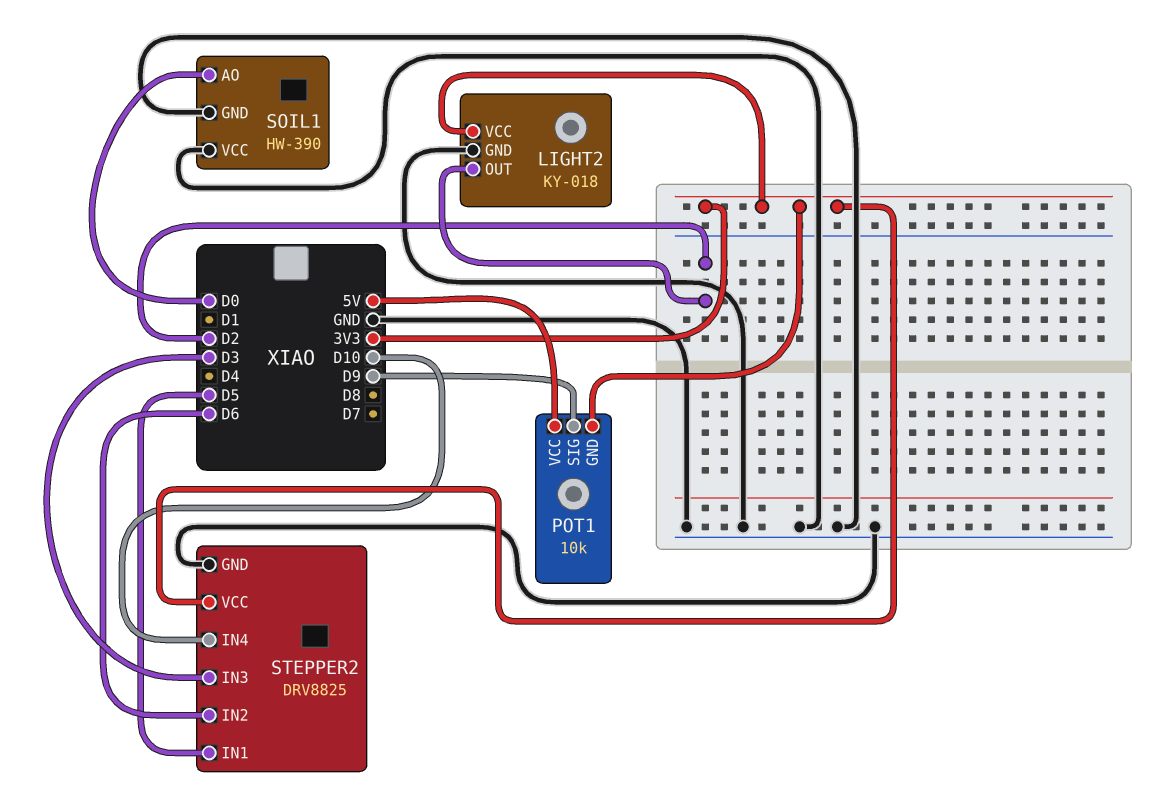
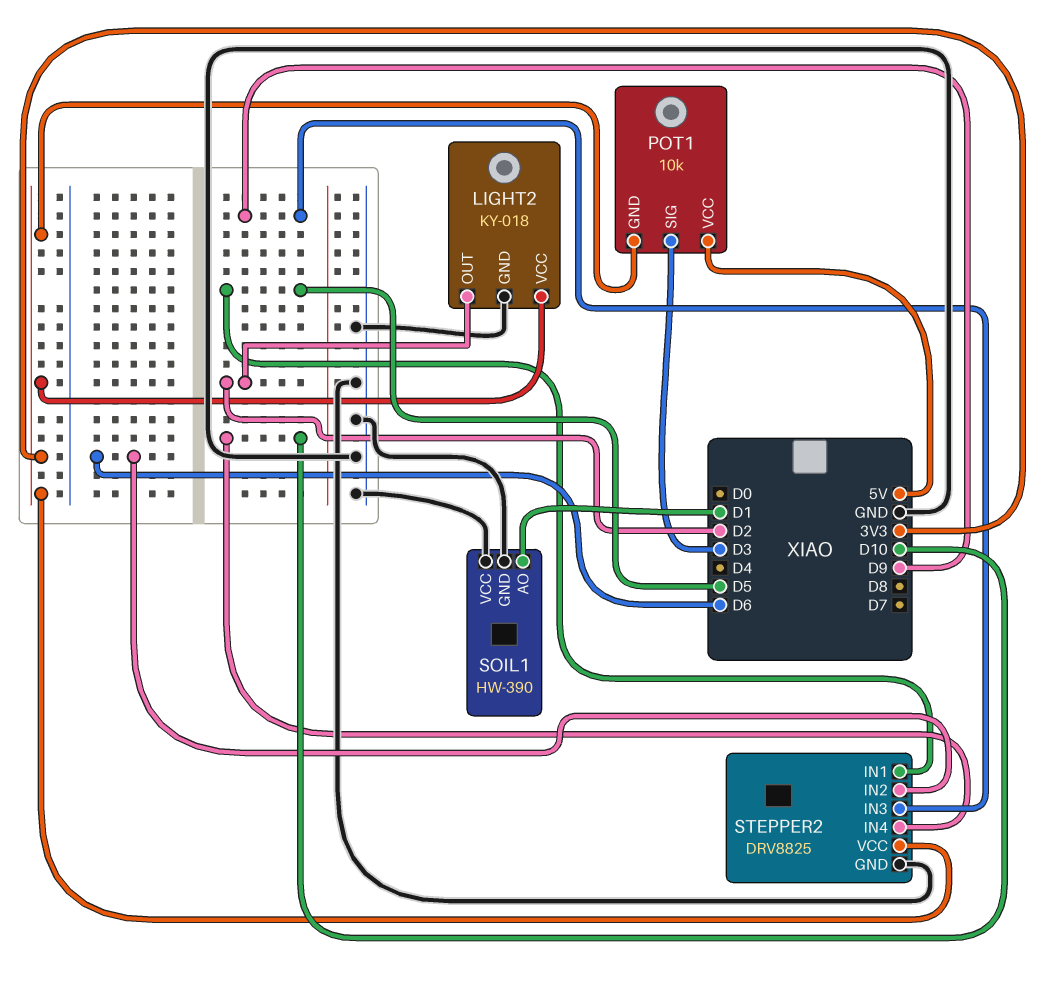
POT1 pin SIG: D9 -> D3
SOIL1 pin AO: D0 -> D1
STEPPER2 pin IN3: D3 -> D9

